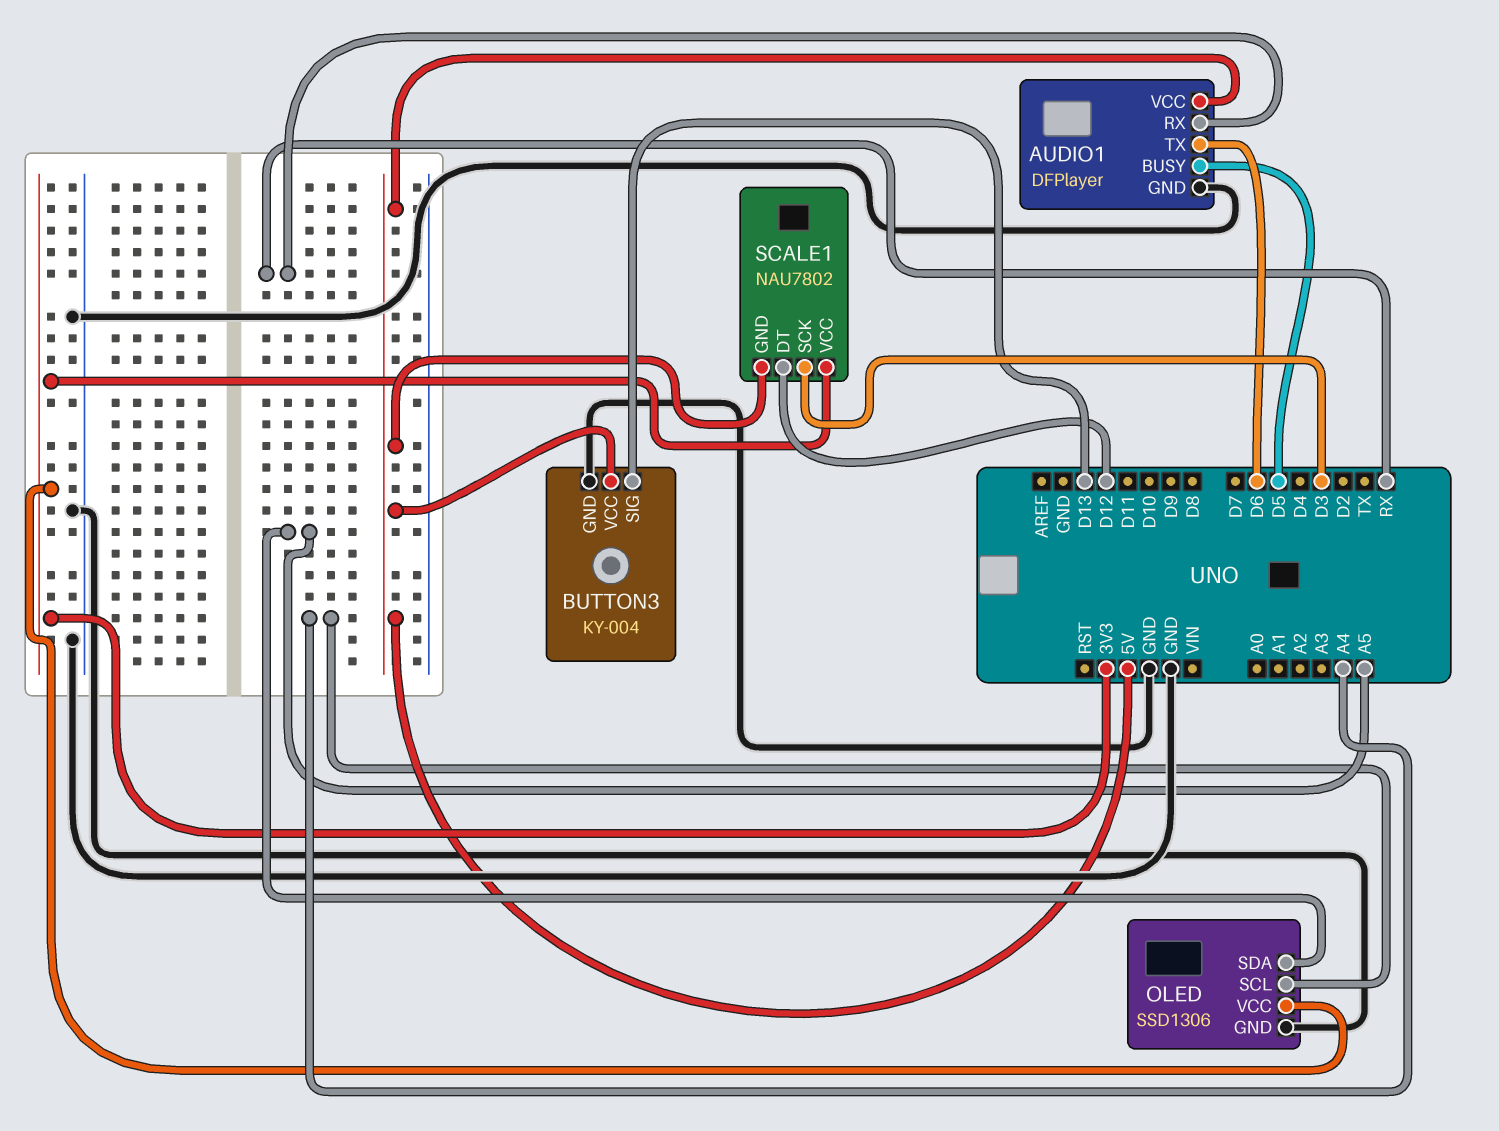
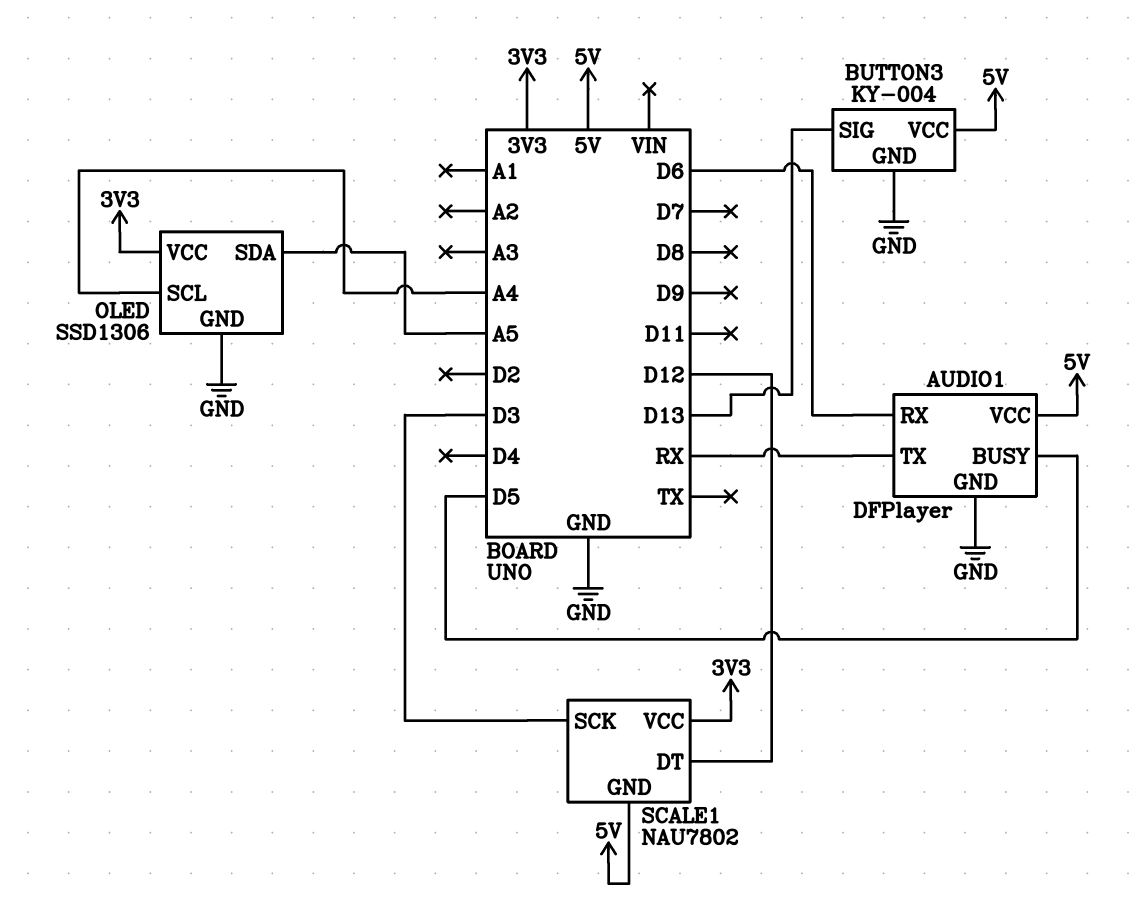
AUDIO1 pin RX: RX -> D6
AUDIO1 pin TX: D6 -> RX

